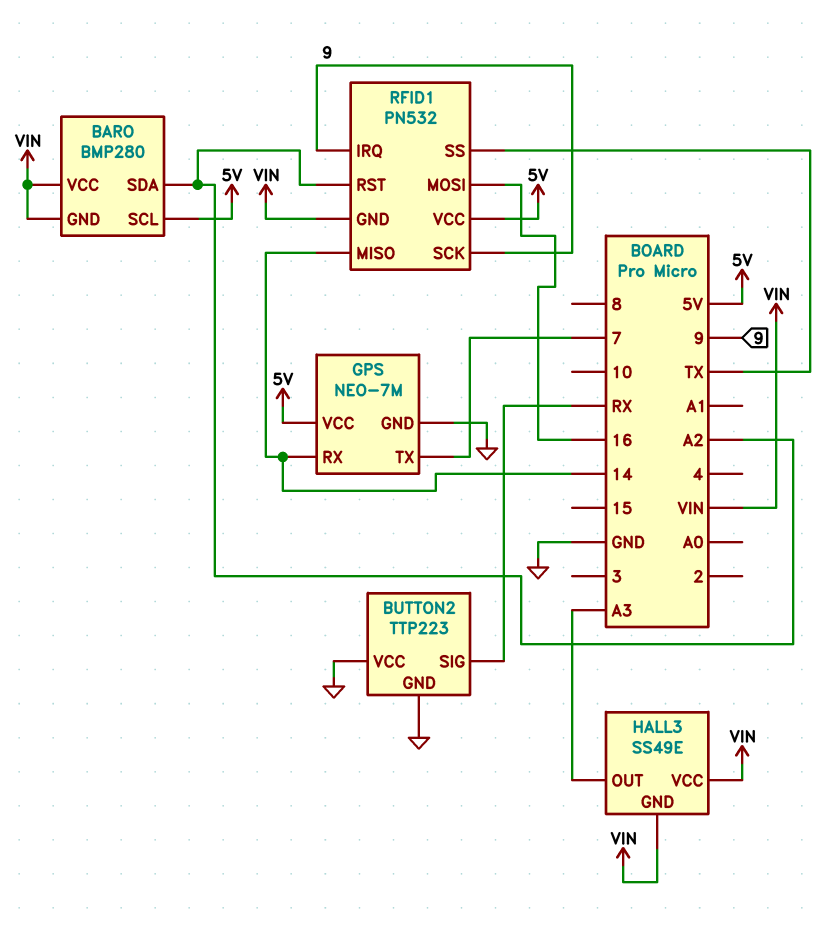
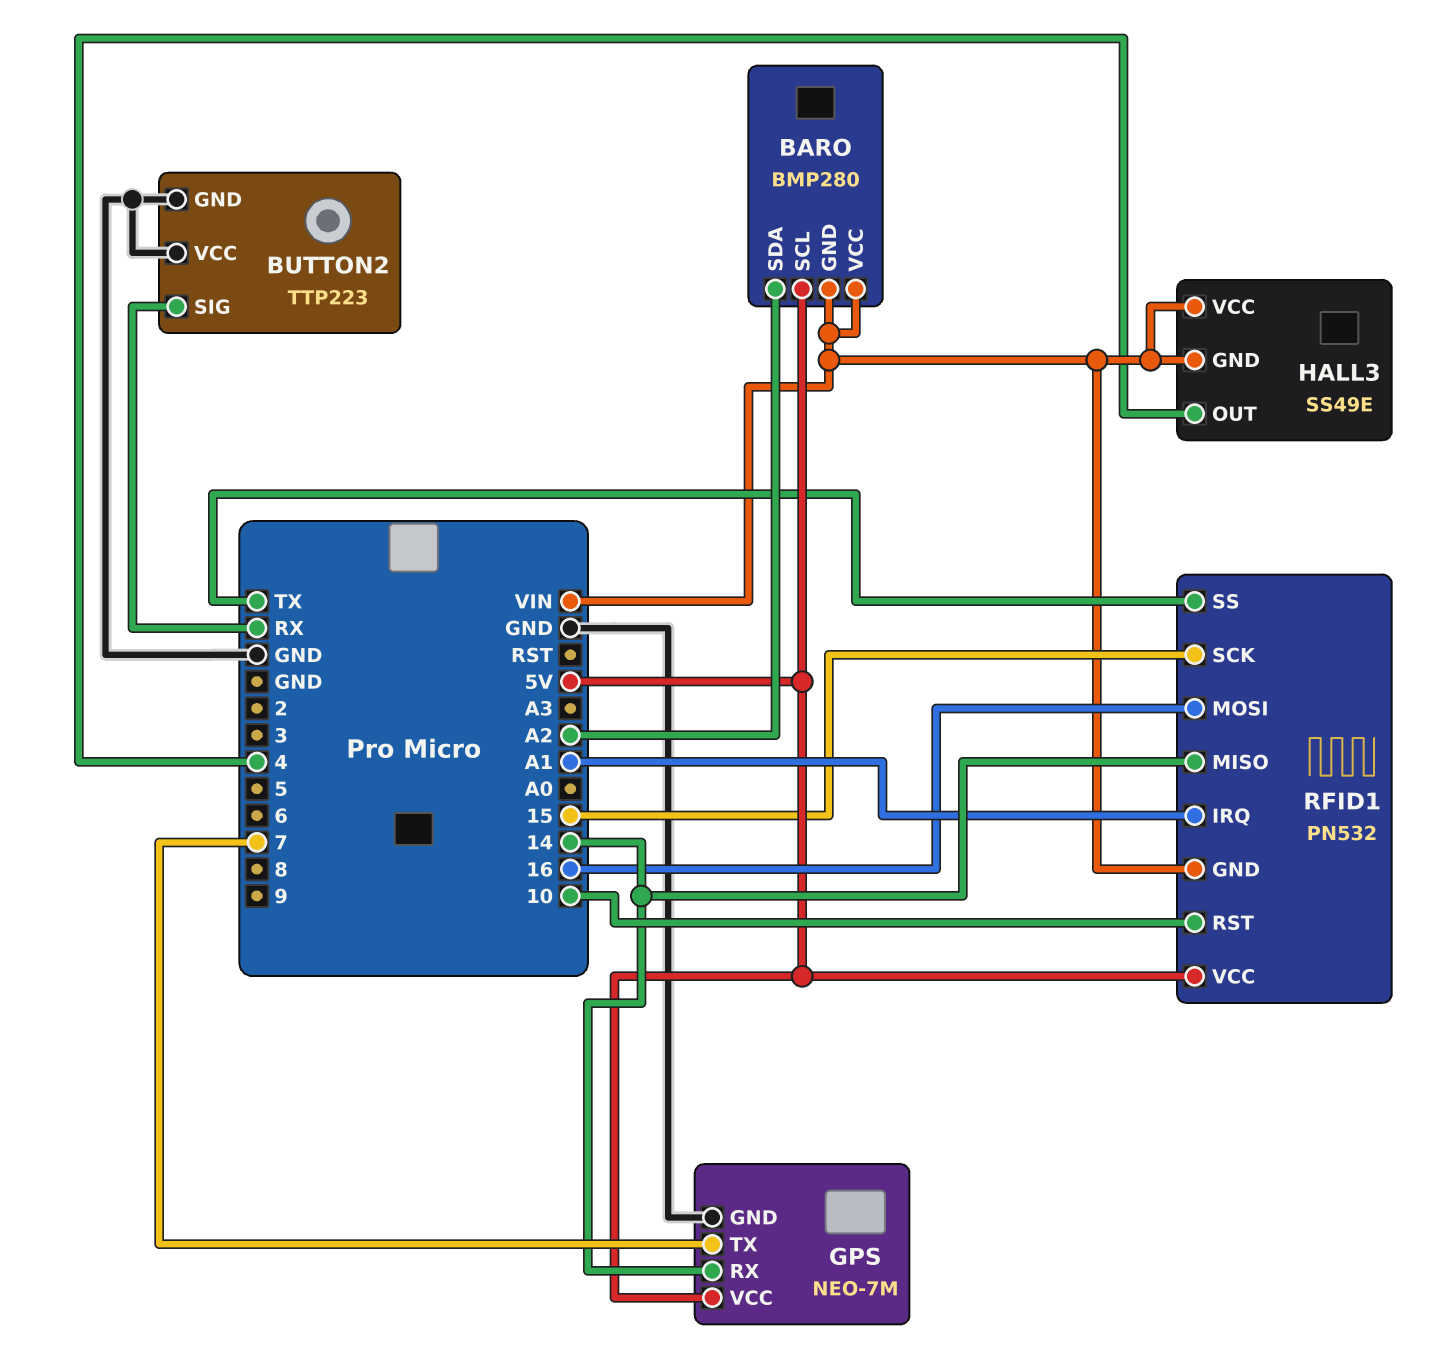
HALL3 pin OUT: A3 -> 4
RFID1 pin IRQ: 9 -> A1
RFID1 pin RST: A2 -> 10
RFID1 pin SCK: 9 -> 15

